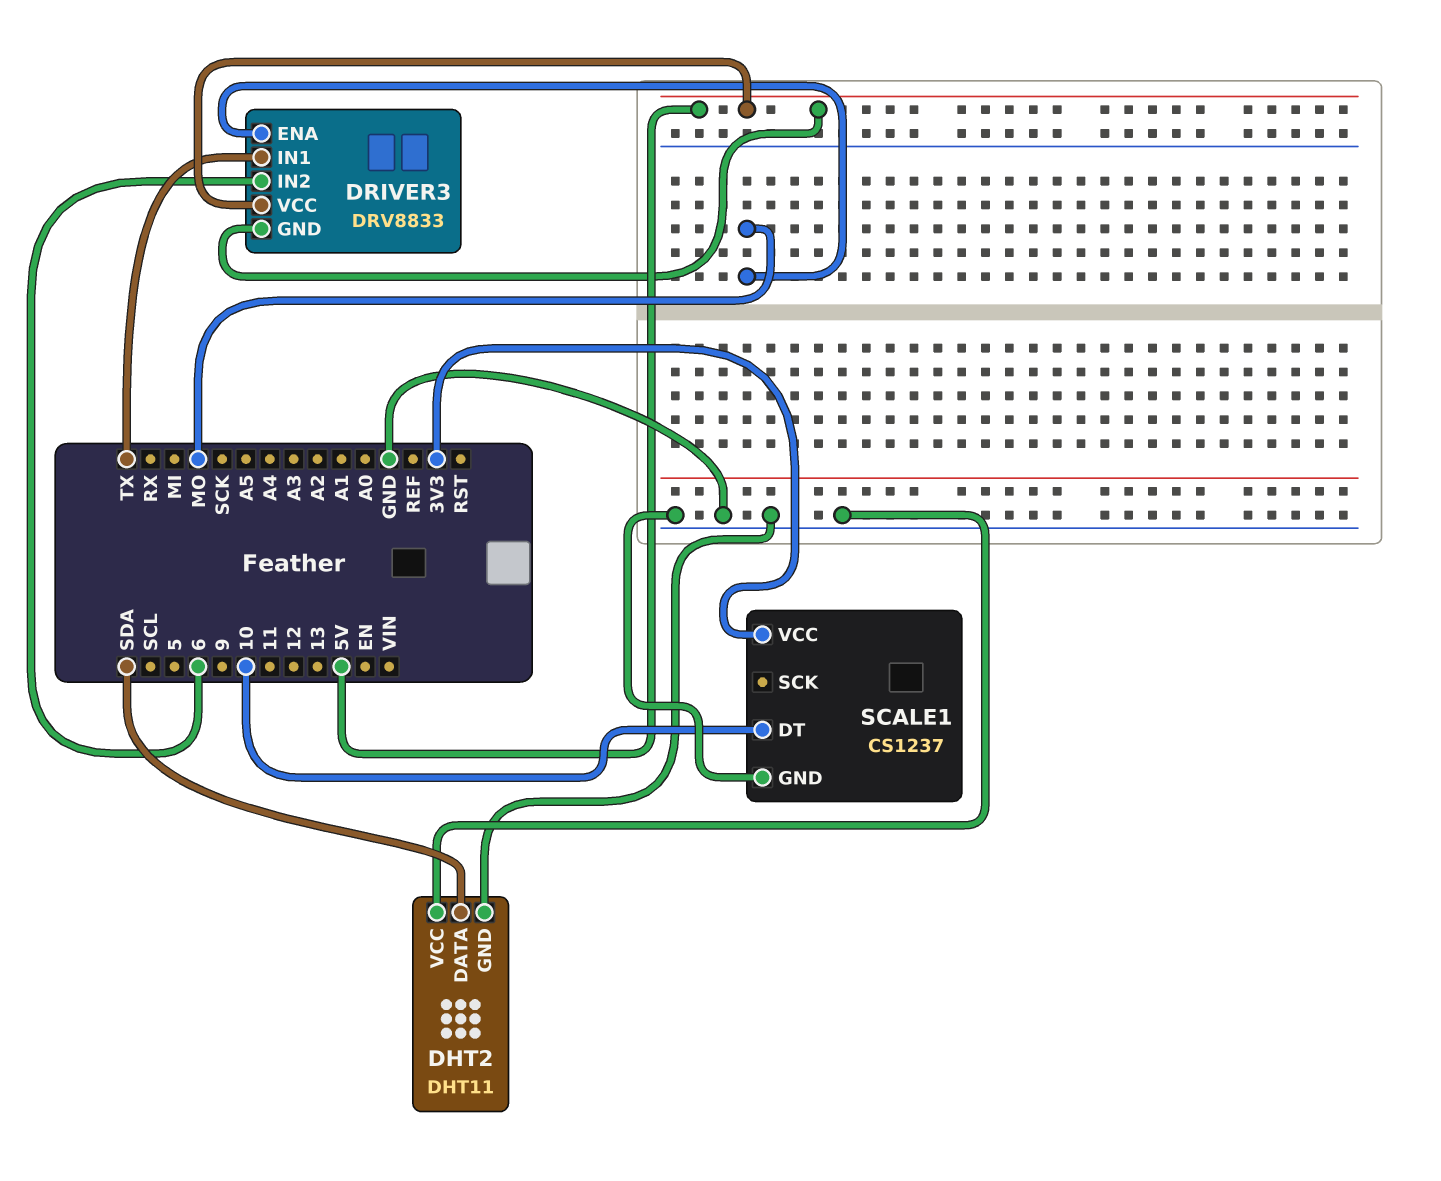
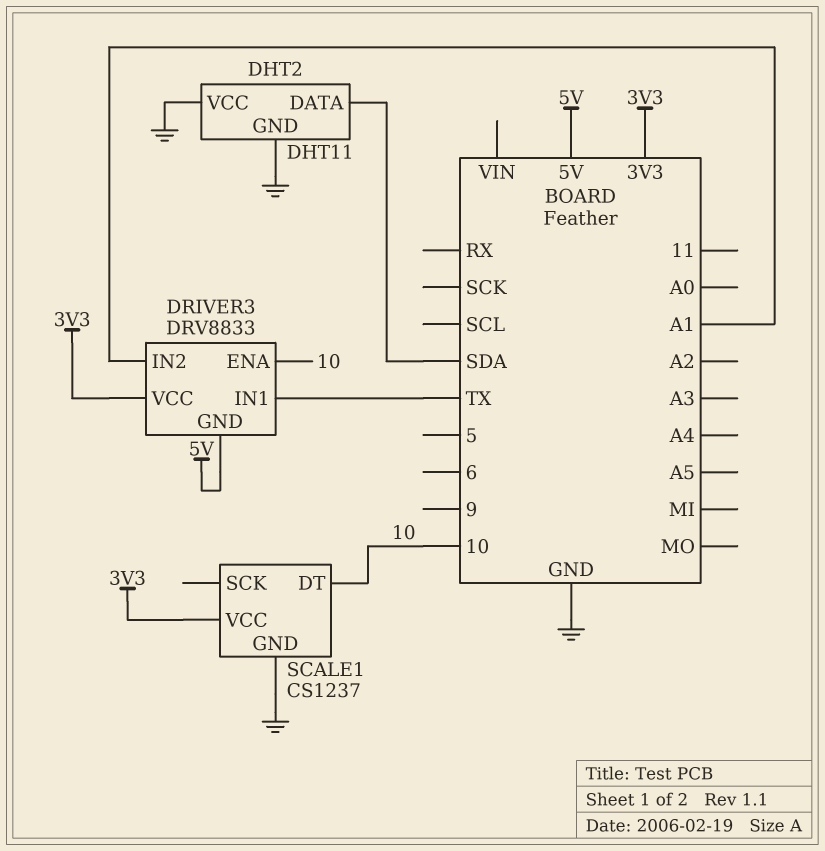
DRIVER3 pin ENA: MO -> 10
DRIVER3 pin IN2: 6 -> A1
DRIVER3 pin VCC: 5V -> 3V3

